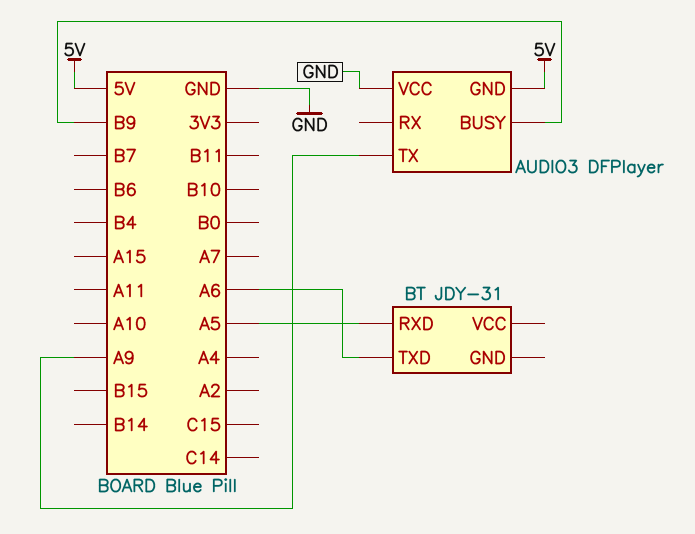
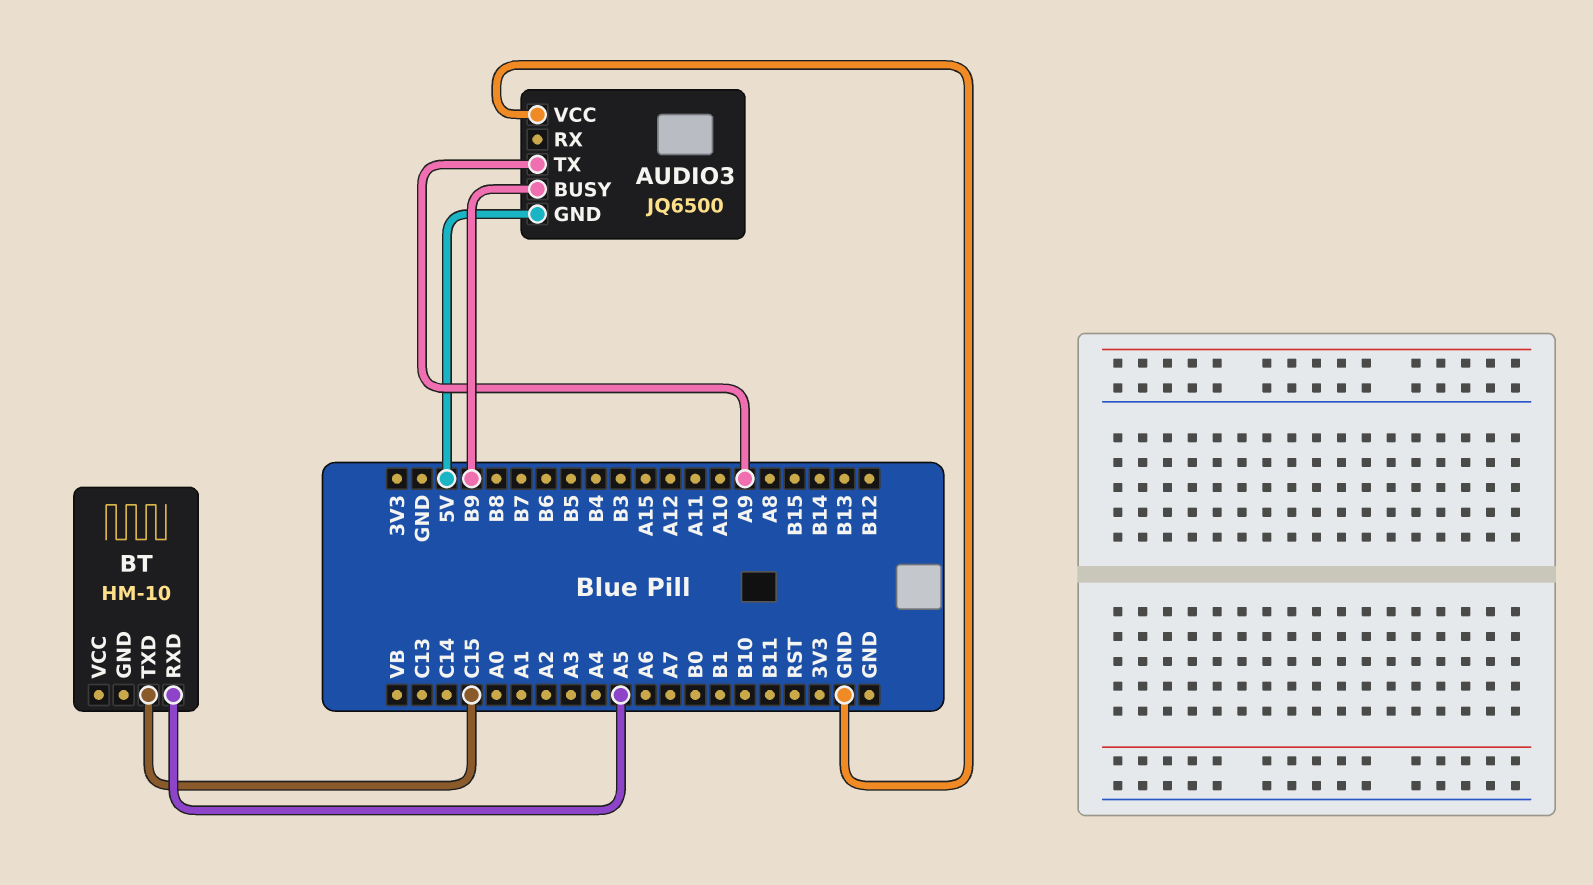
AUDIO3: DFPlayer -> JQ6500
BT: JDY-31 -> HM-10
BT pin TXD: A6 -> C15

